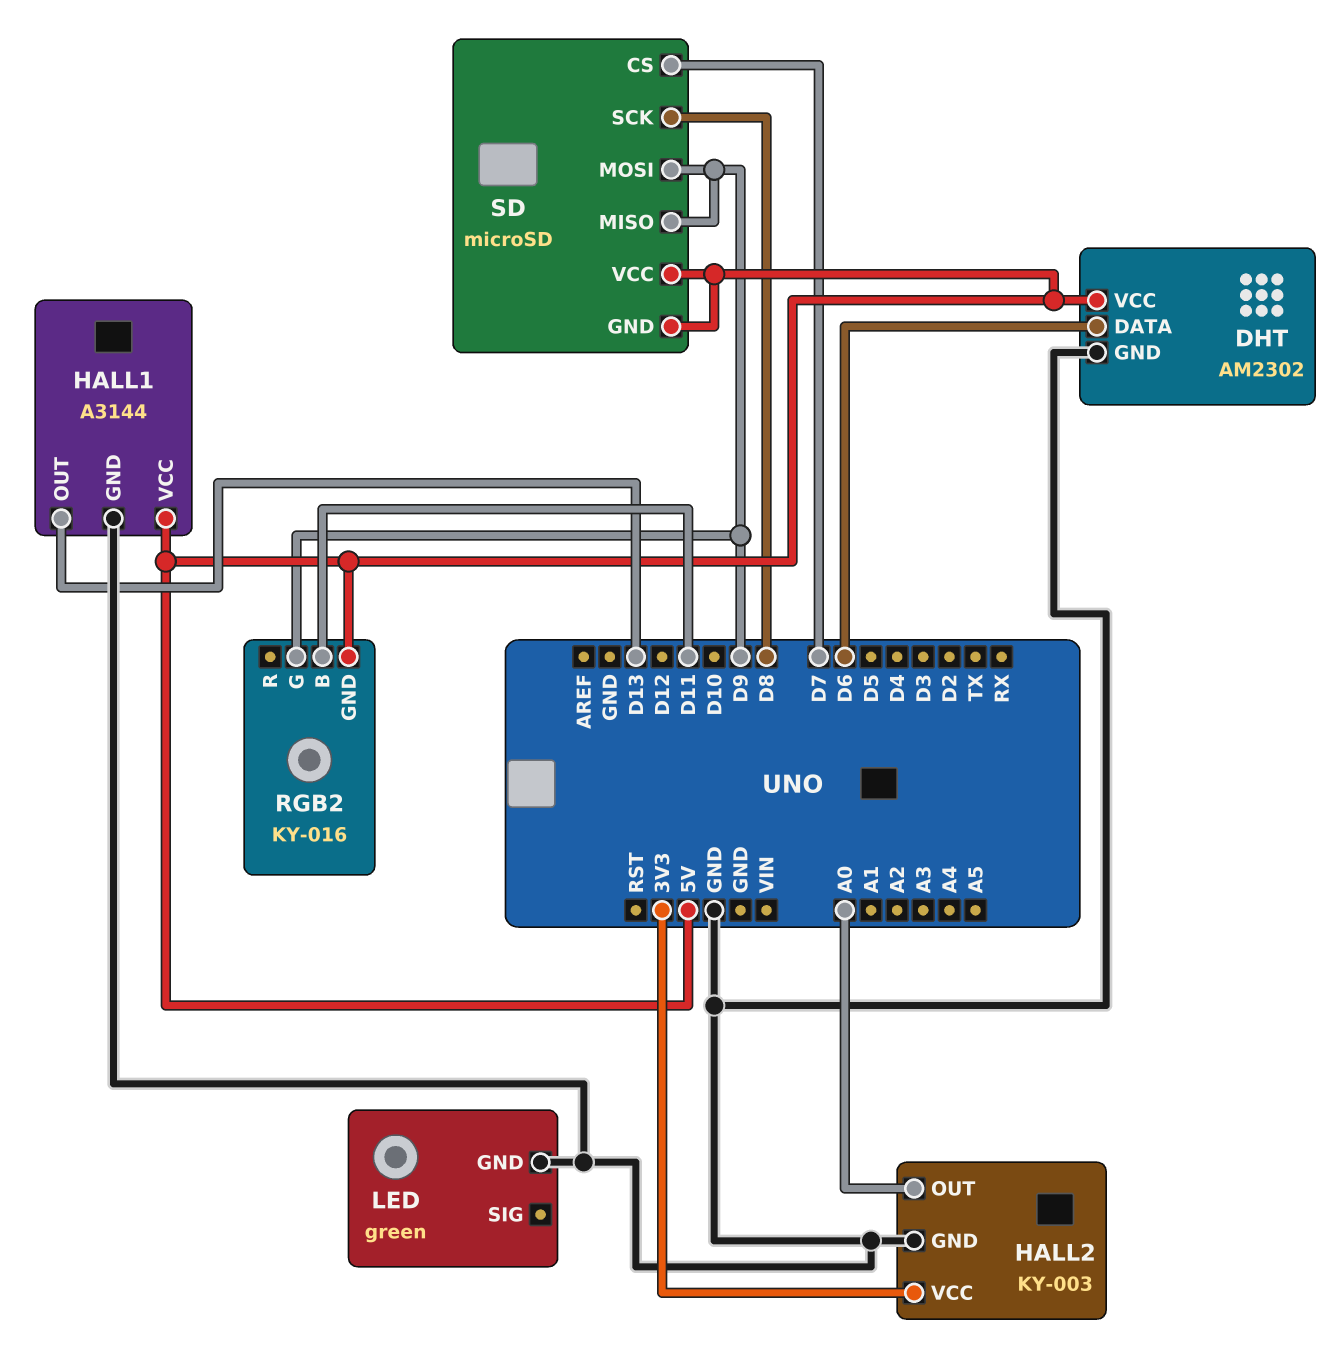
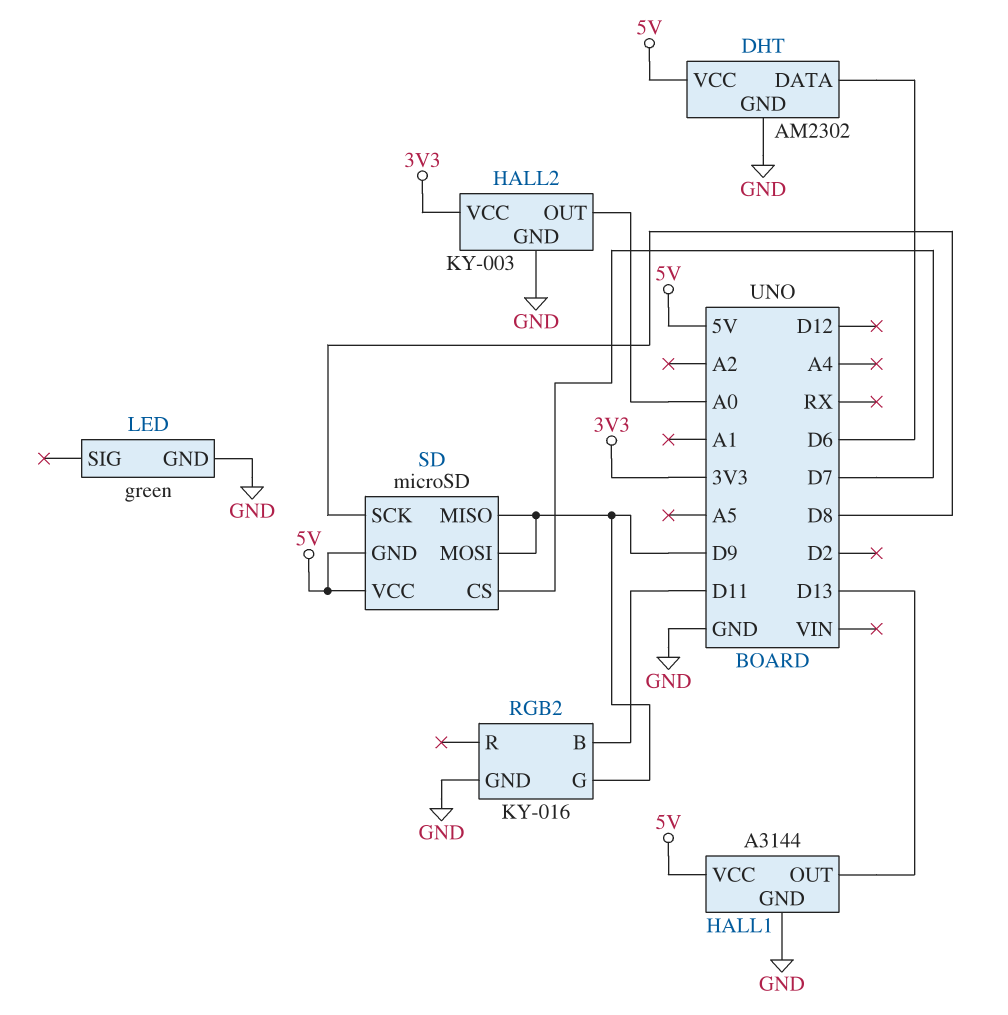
RGB2 pin GND: 5V -> GND

